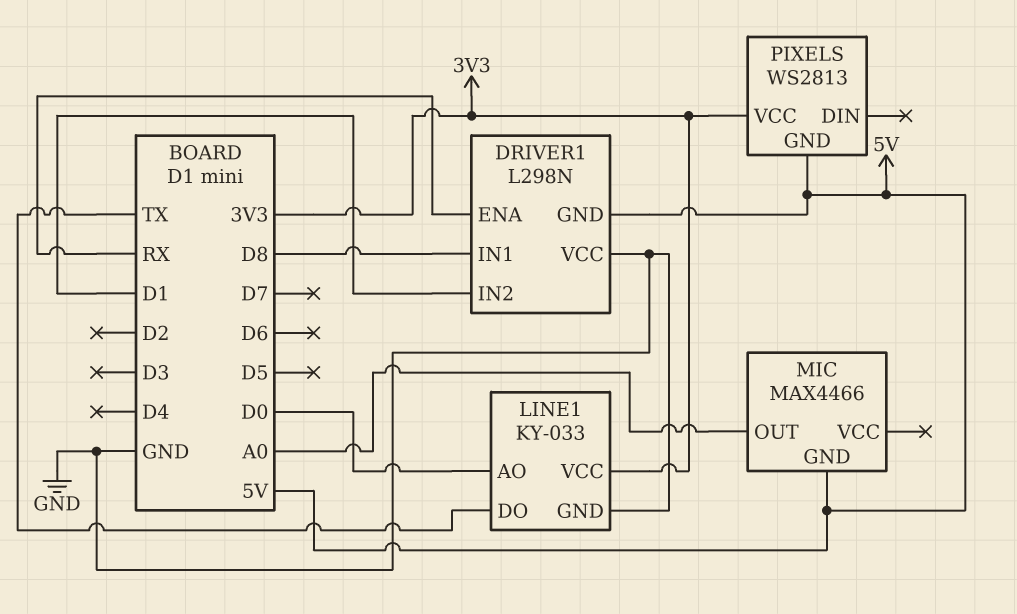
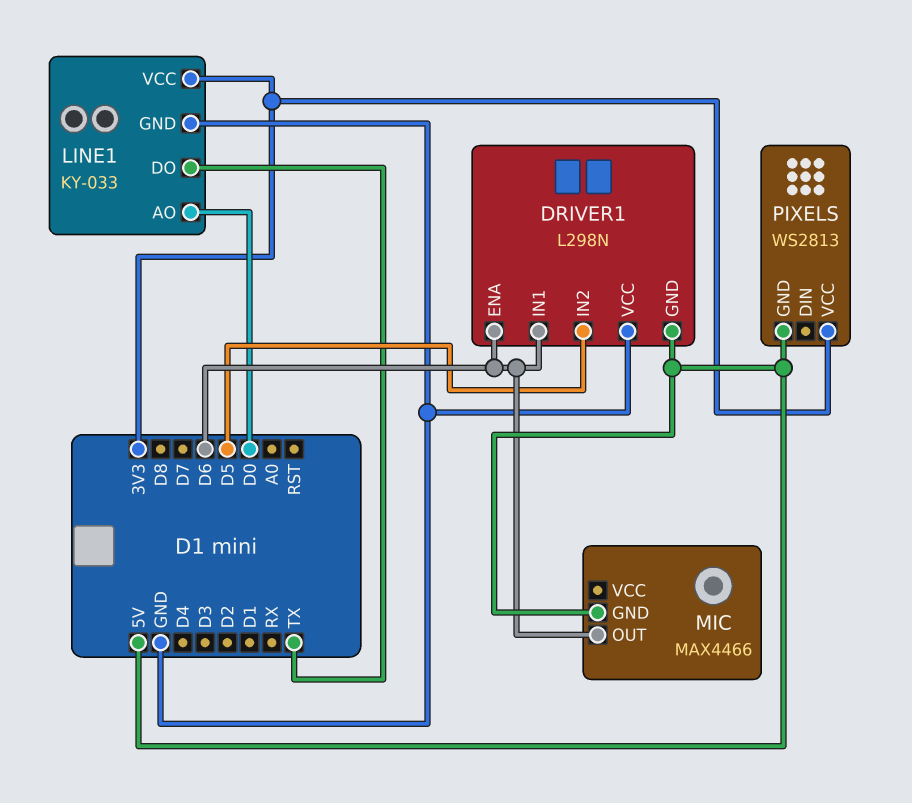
DRIVER1 pin ENA: RX -> D6
DRIVER1 pin IN1: D8 -> D6
DRIVER1 pin IN2: D1 -> D5
MIC pin OUT: A0 -> D6

